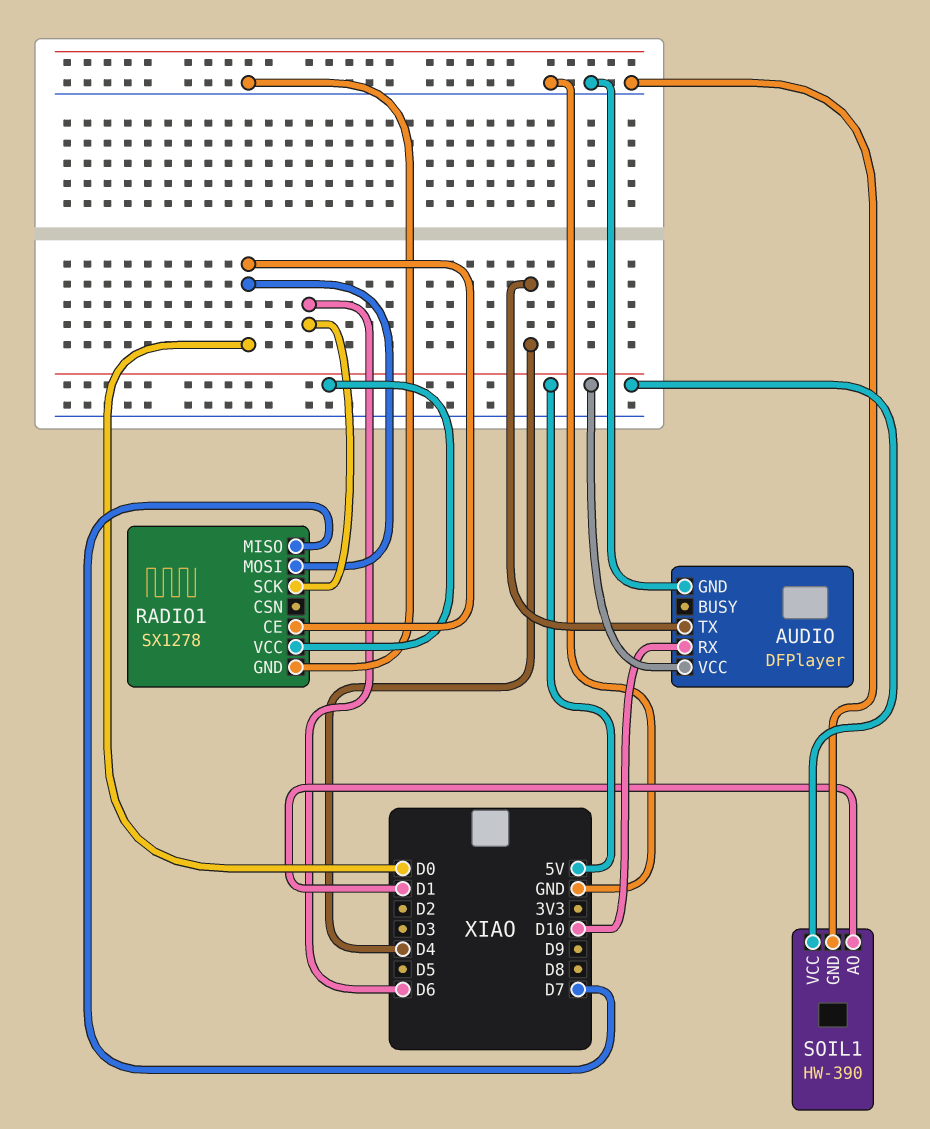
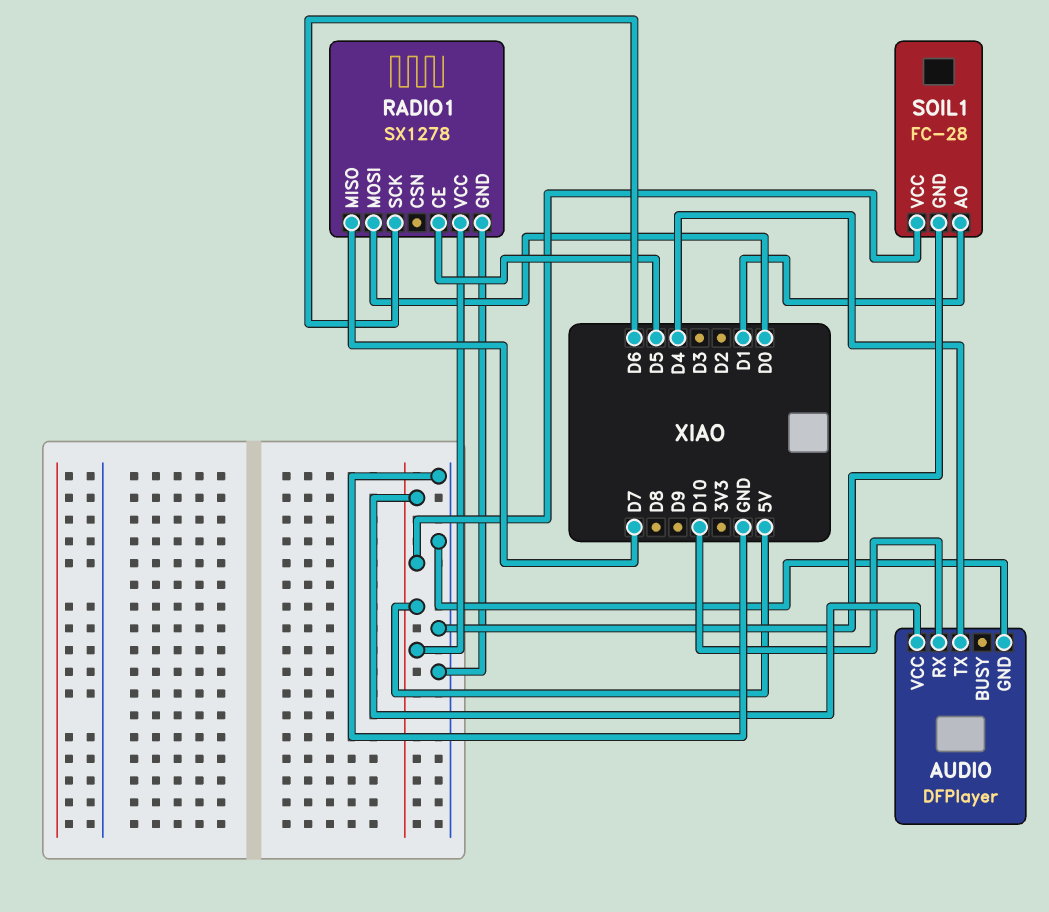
RADIO1 pin CE: D0 -> D5
SOIL1: HW-390 -> FC-28

